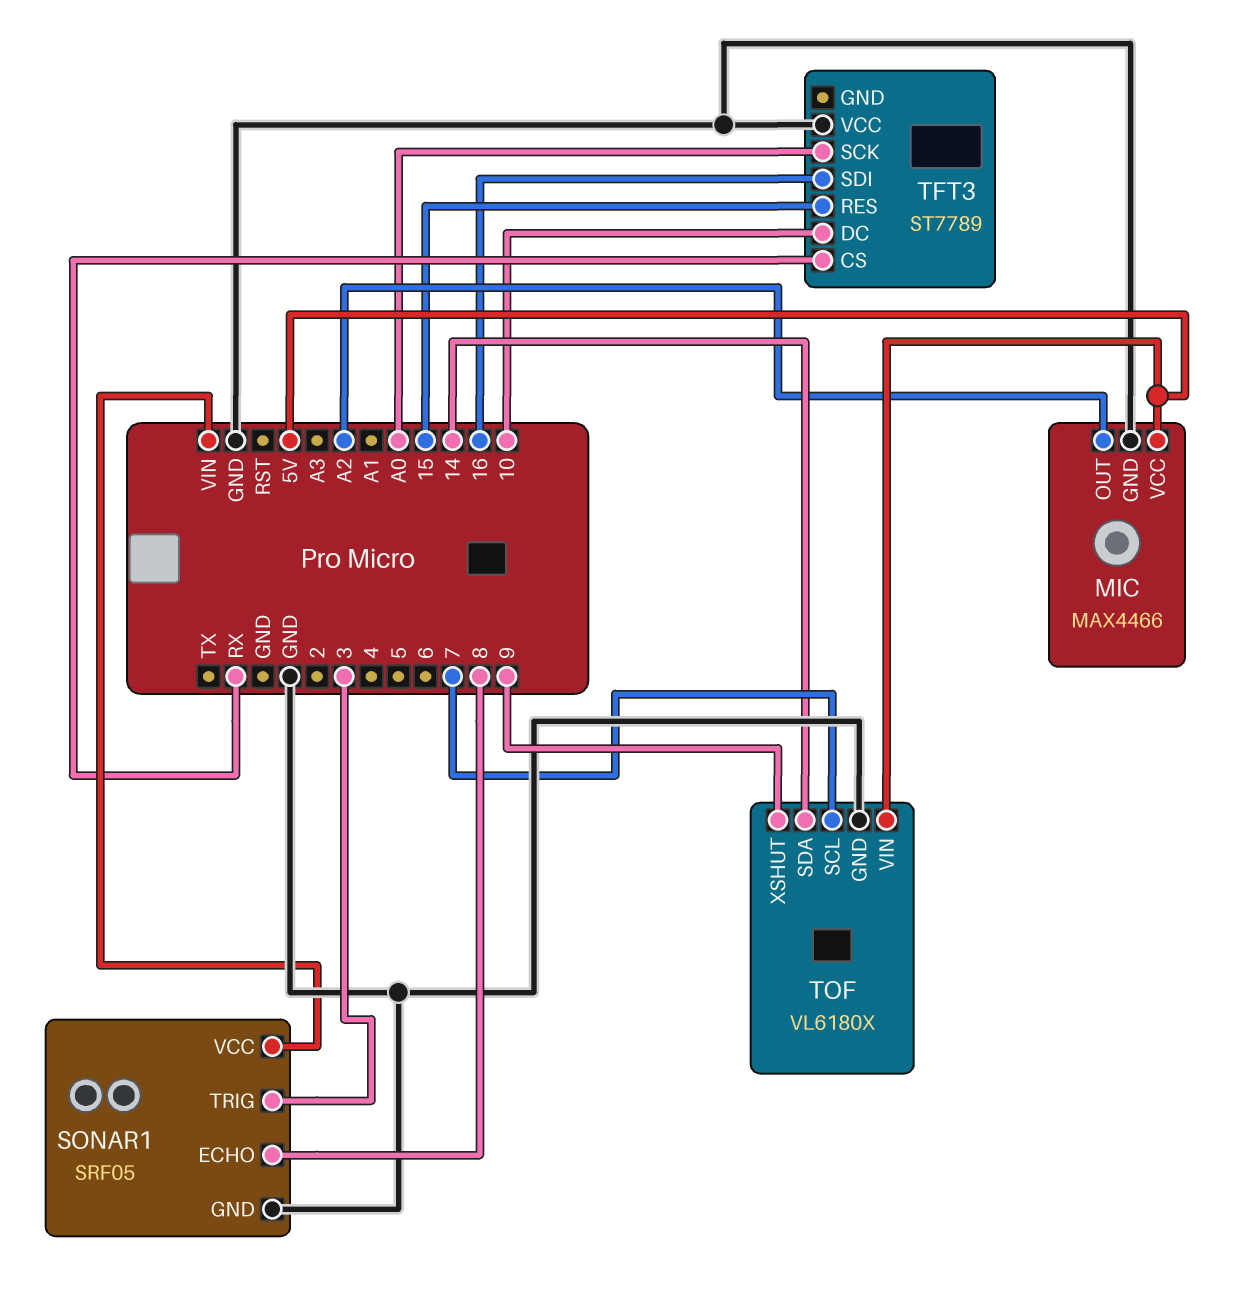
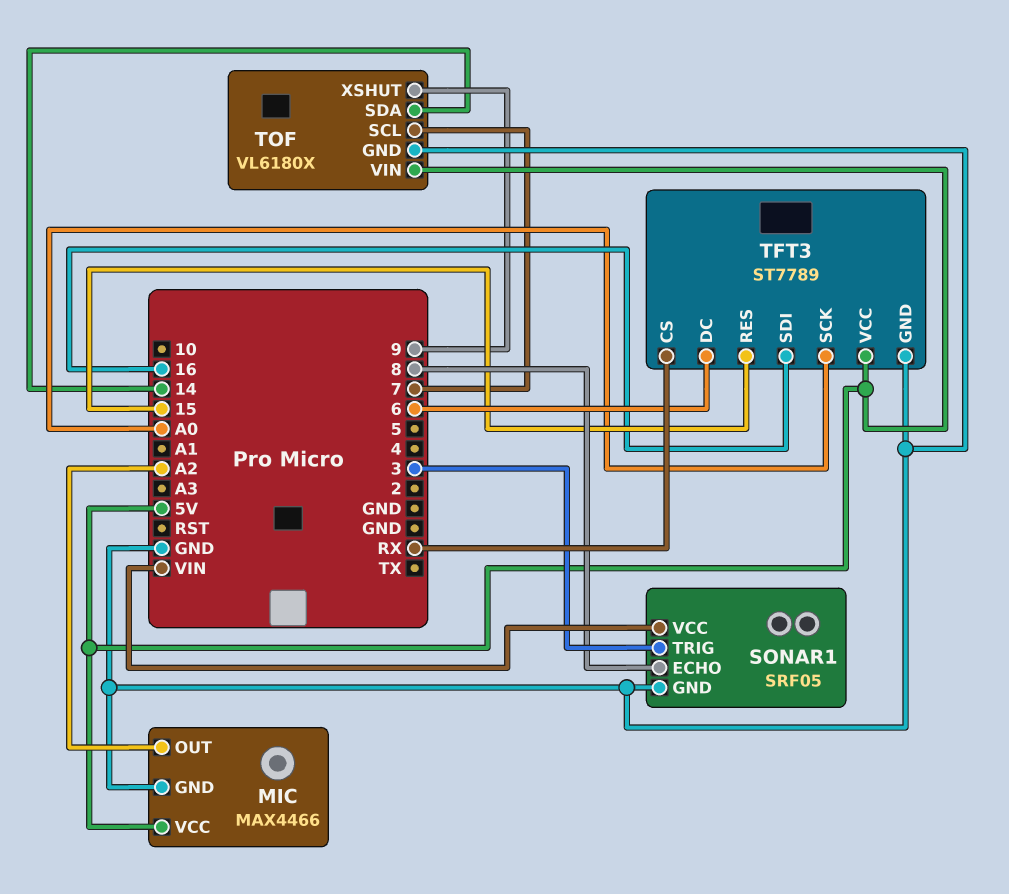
TFT3 pin DC: 10 -> 6
TFT3 pin GND: none -> GND
TFT3 pin VCC: GND -> 5V

